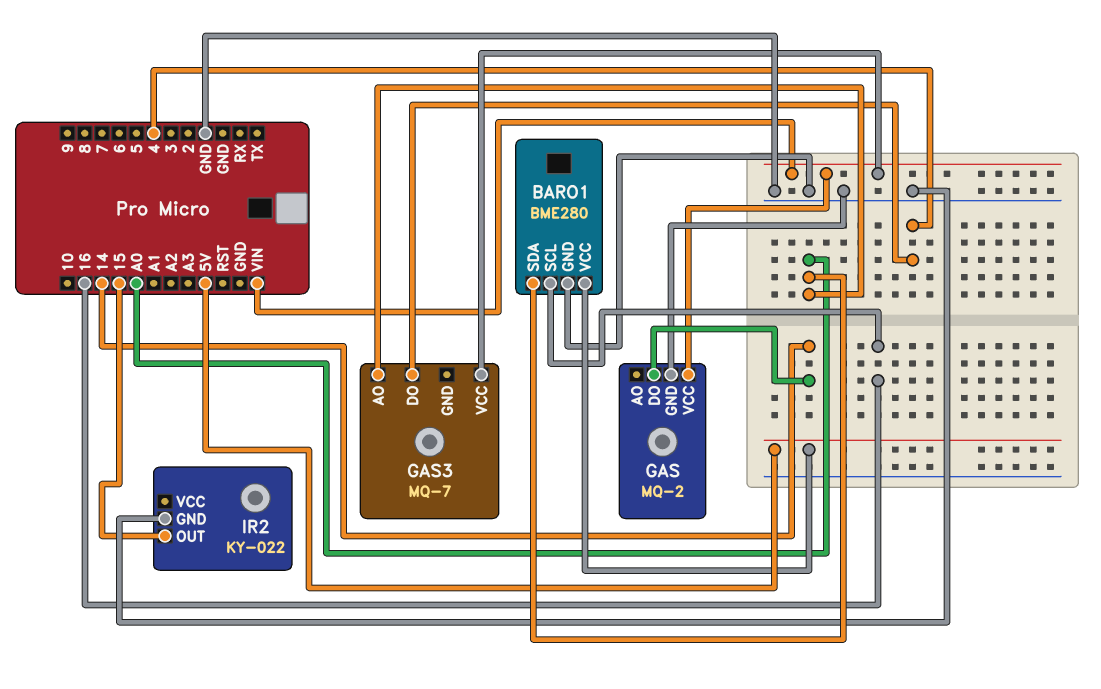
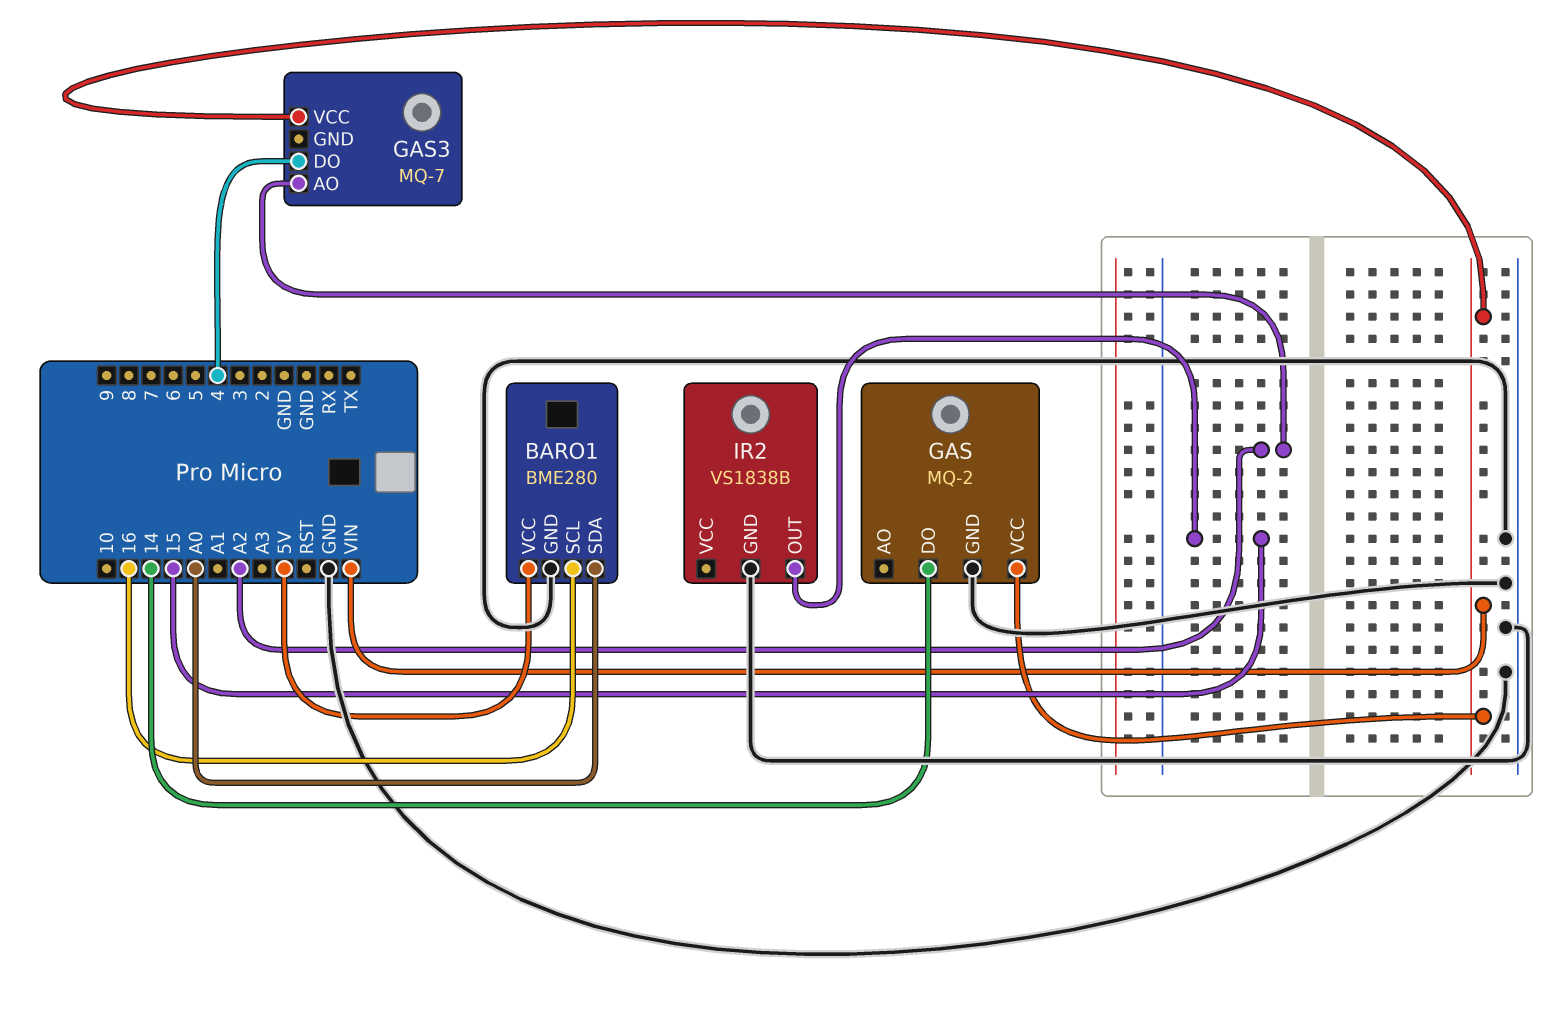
GAS3 pin AO: A0 -> A2
IR2: KY-022 -> VS1838B

